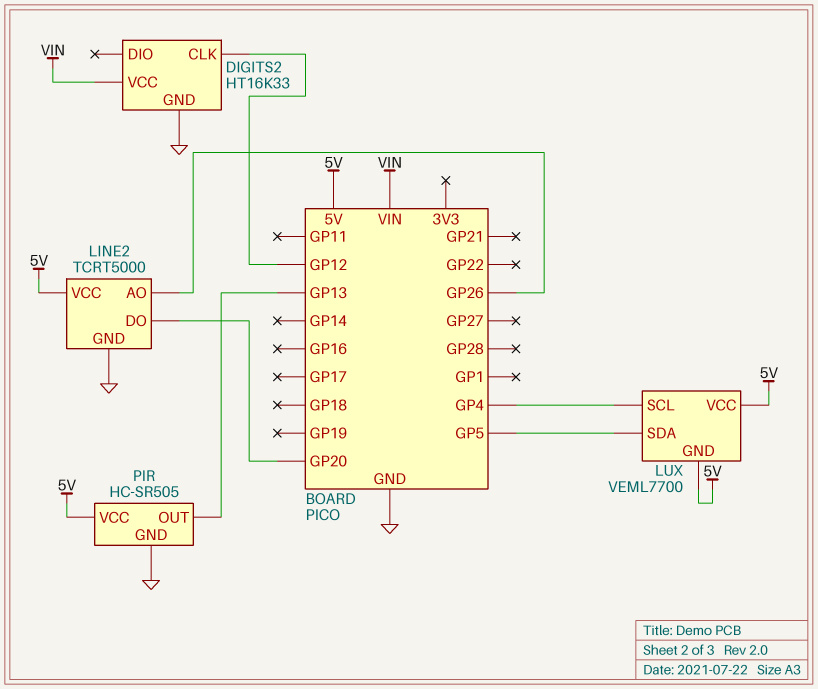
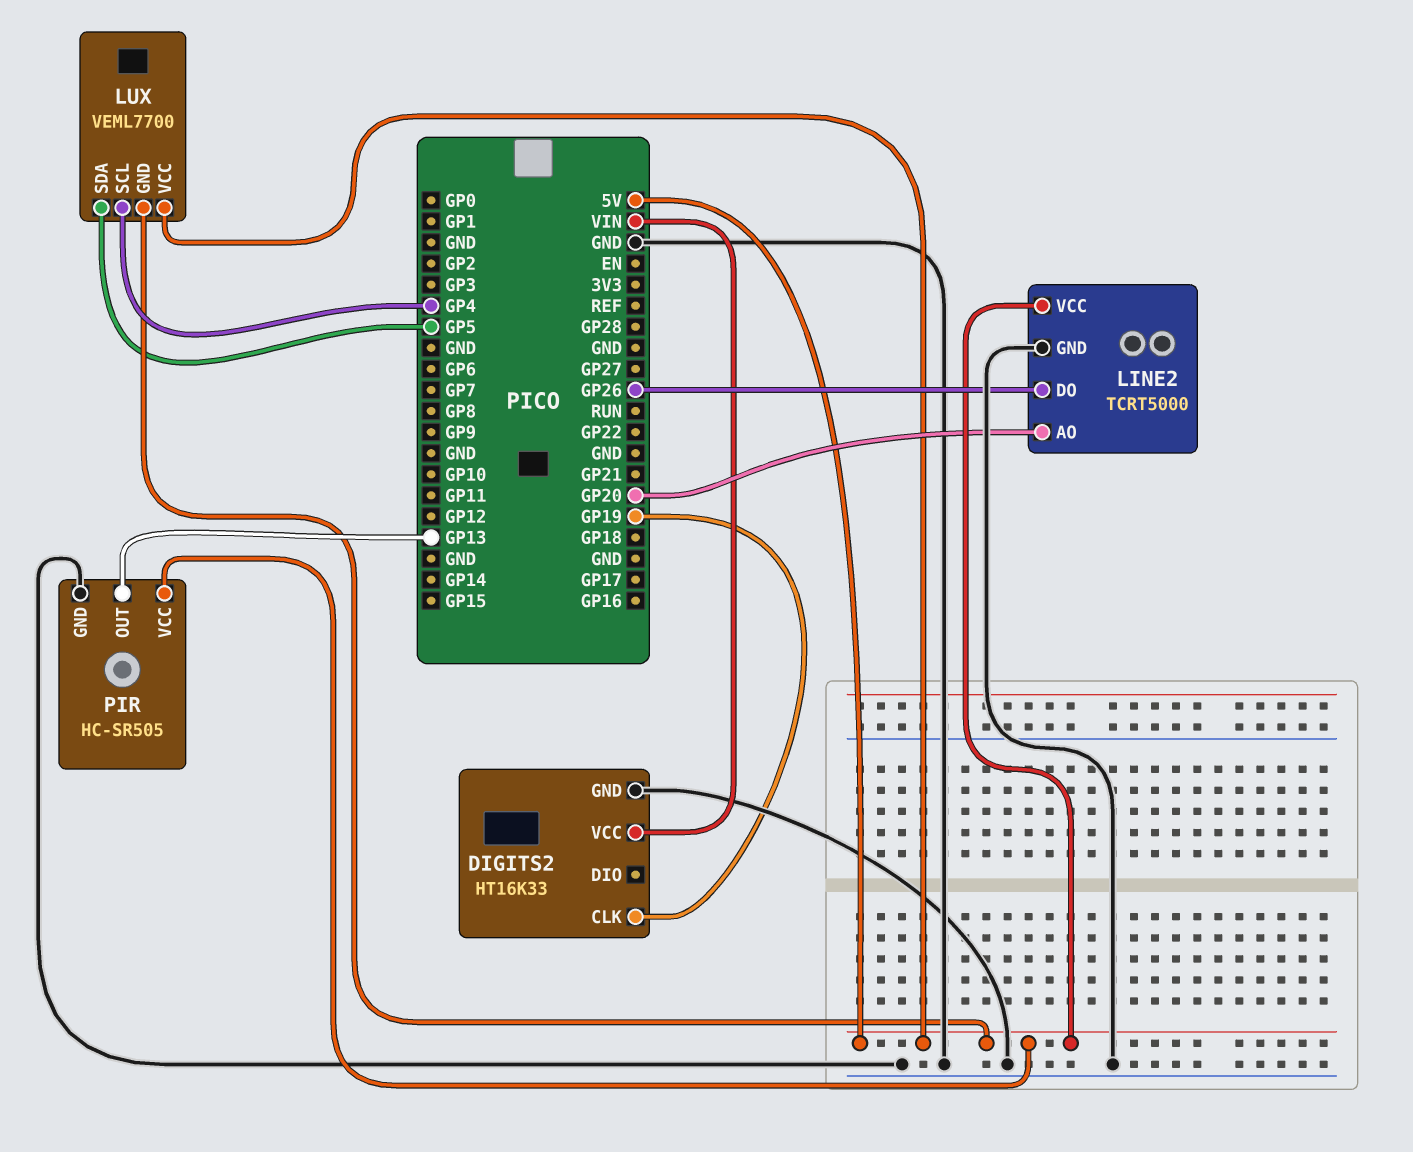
DIGITS2 pin CLK: GP12 -> GP19
LINE2 pin AO: GP26 -> GP20
LINE2 pin DO: GP20 -> GP26

